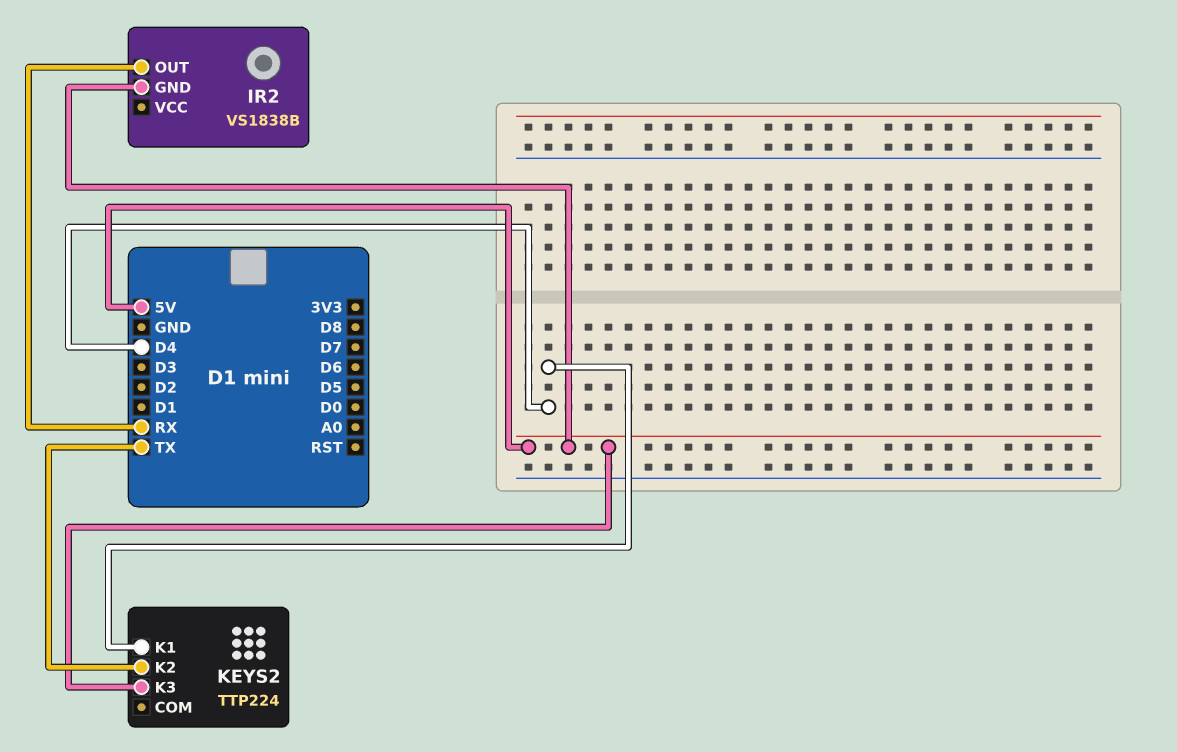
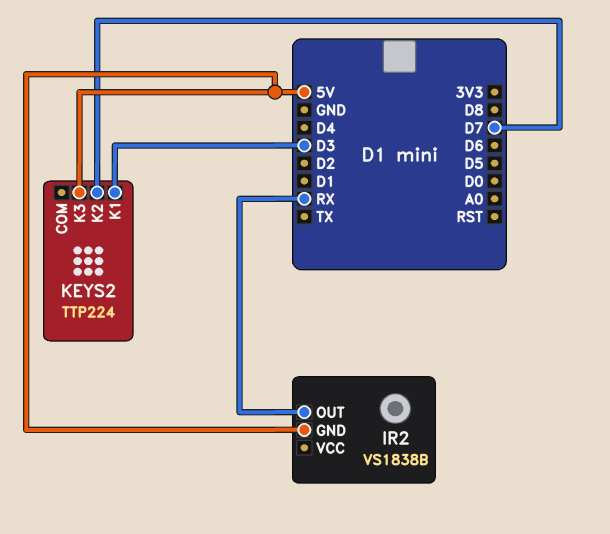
KEYS2 pin K1: D4 -> D3
KEYS2 pin K2: TX -> D7

